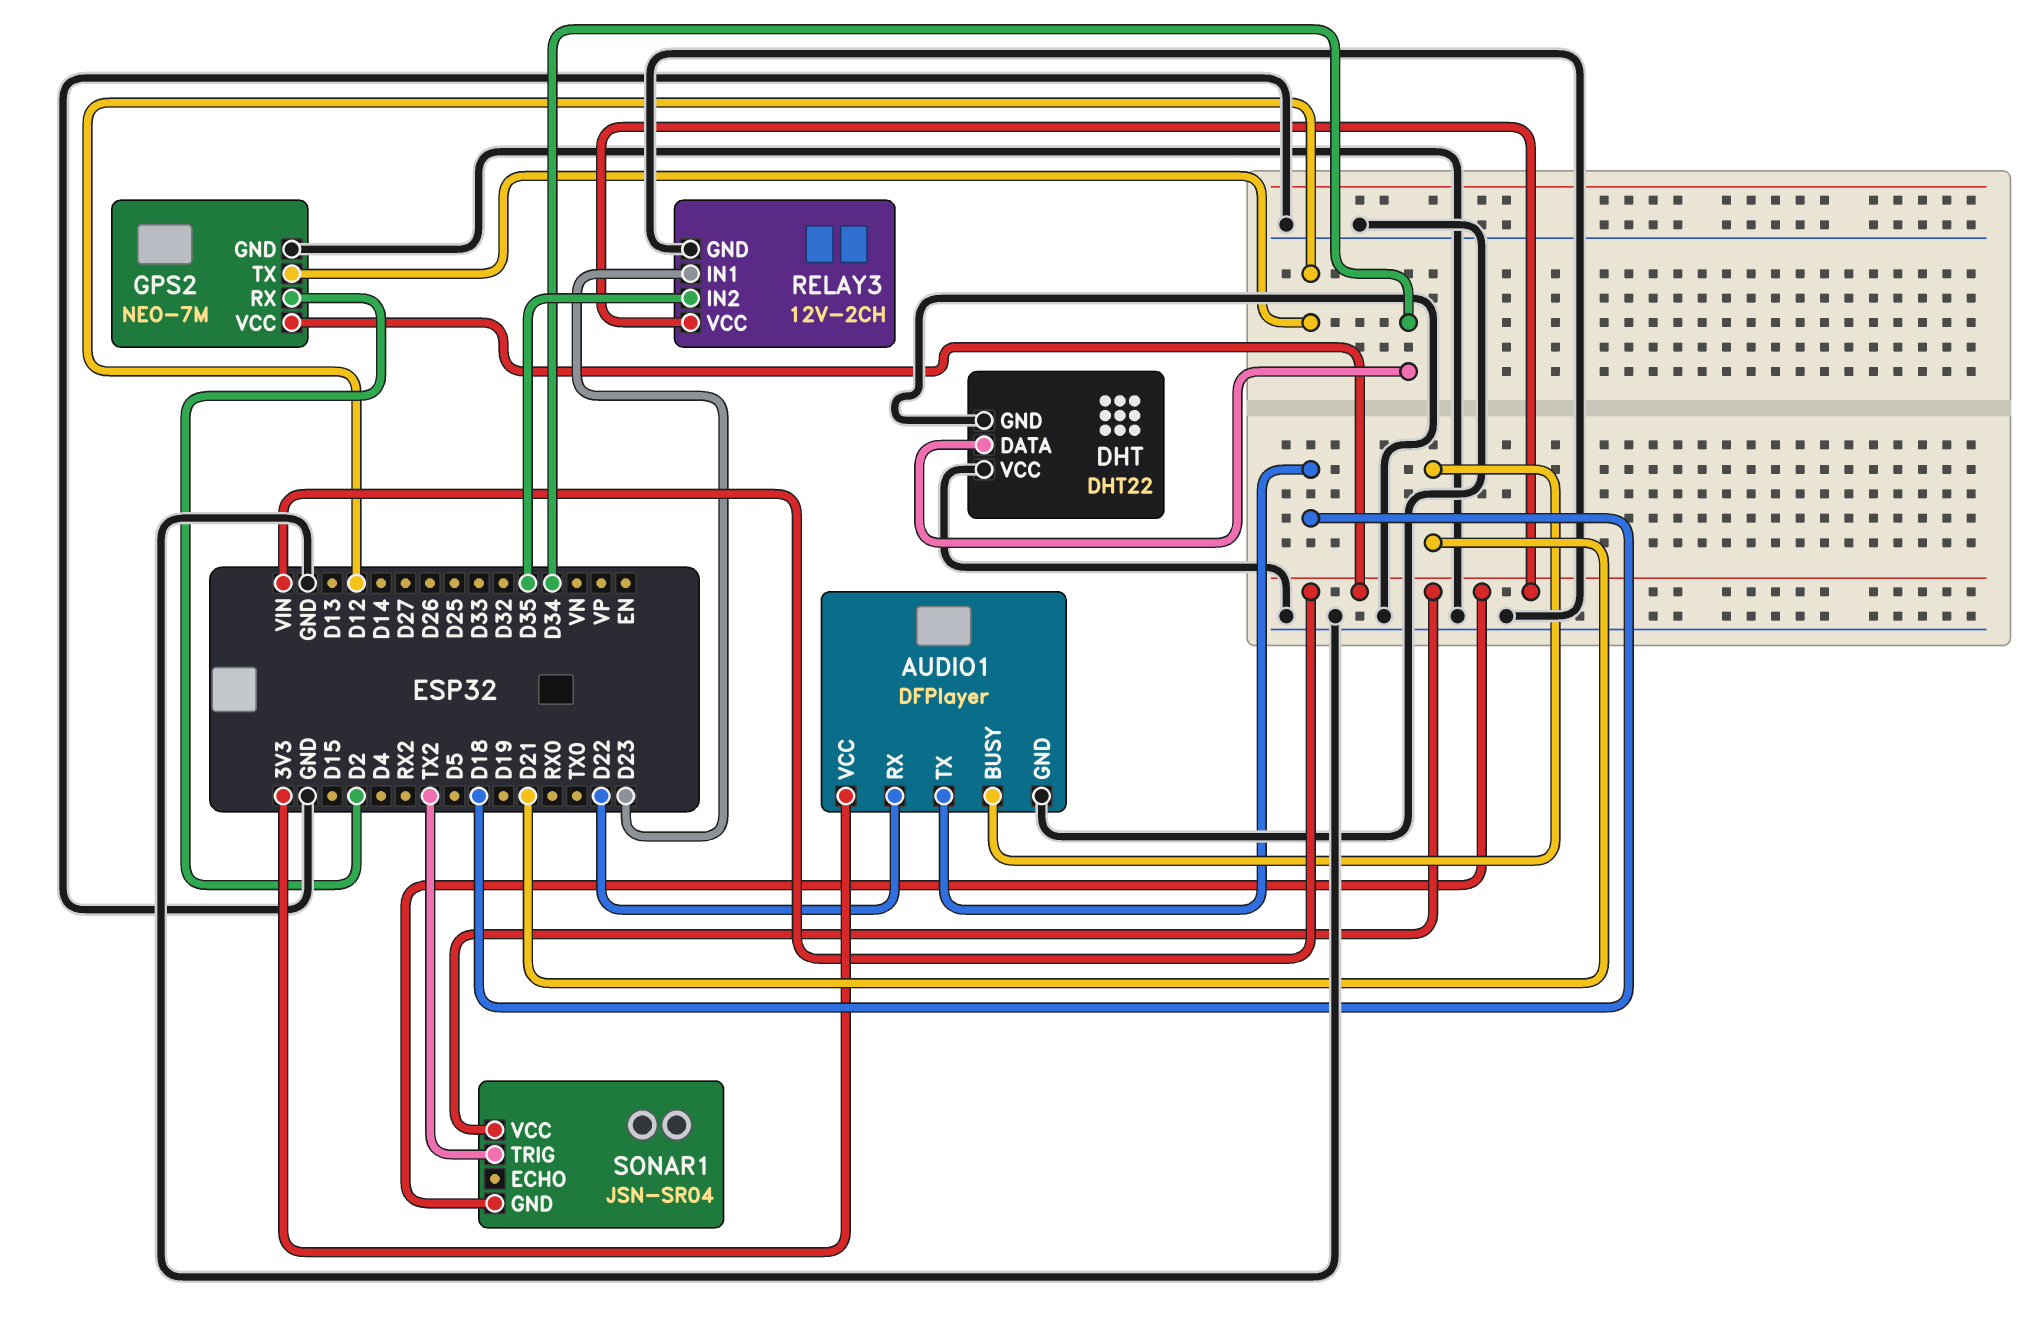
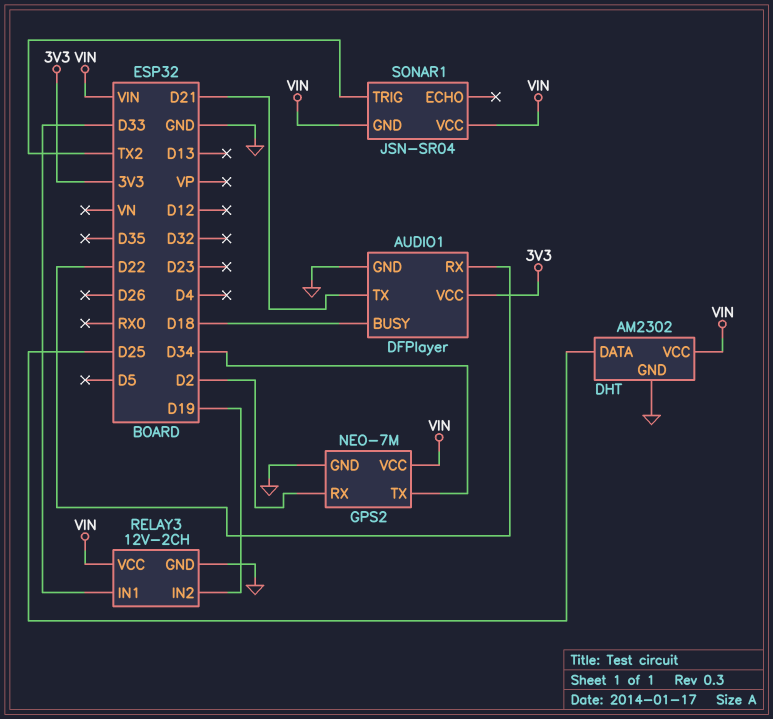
AUDIO1 pin BUSY: D21 -> D18
AUDIO1 pin TX: D18 -> D21
DHT: DHT22 -> AM2302
DHT pin DATA: D34 -> D25
DHT pin VCC: GND -> VIN
GPS2 pin TX: D12 -> D34
RELAY3 pin IN1: D23 -> D33
RELAY3 pin IN2: D35 -> D19

